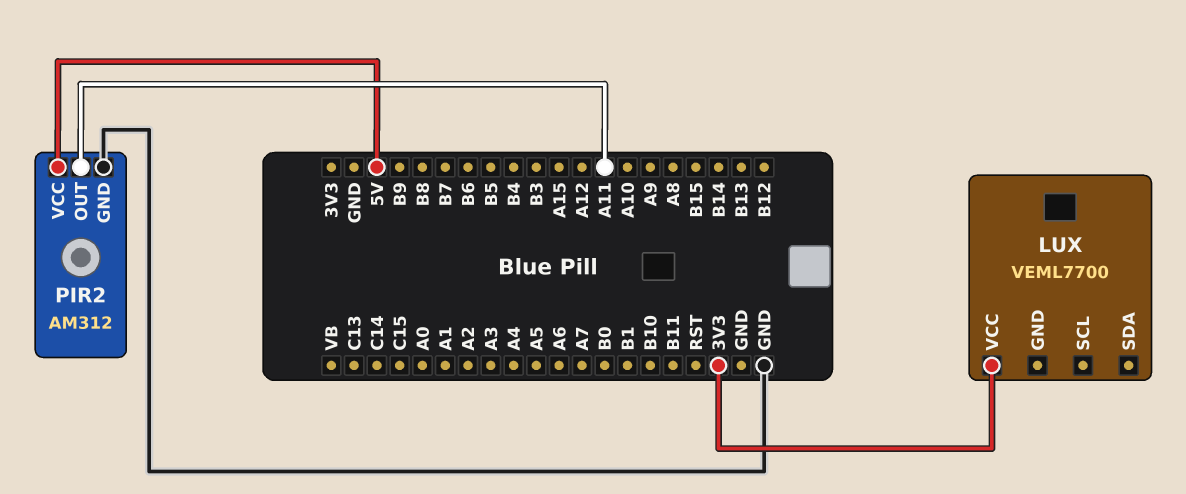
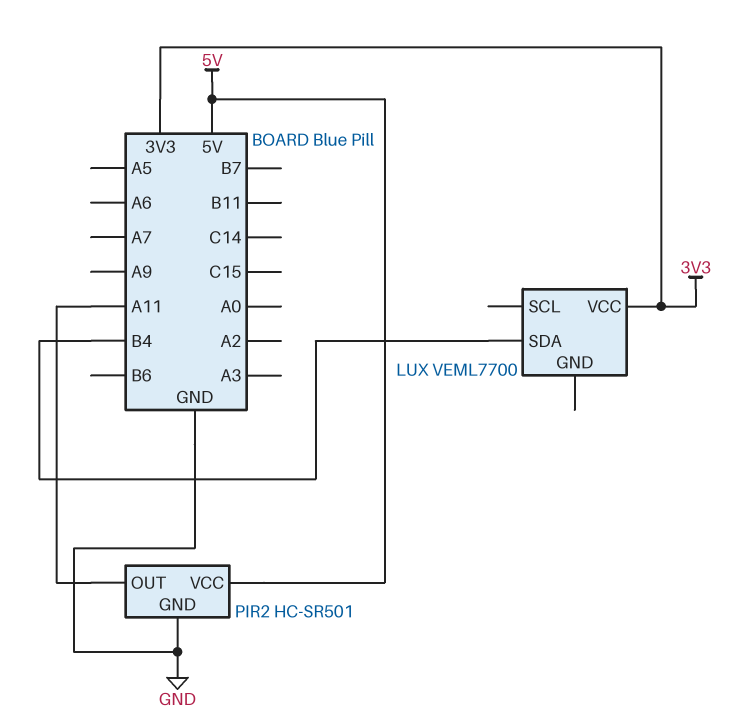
LUX pin SDA: none -> B4
PIR2: AM312 -> HC-SR501

